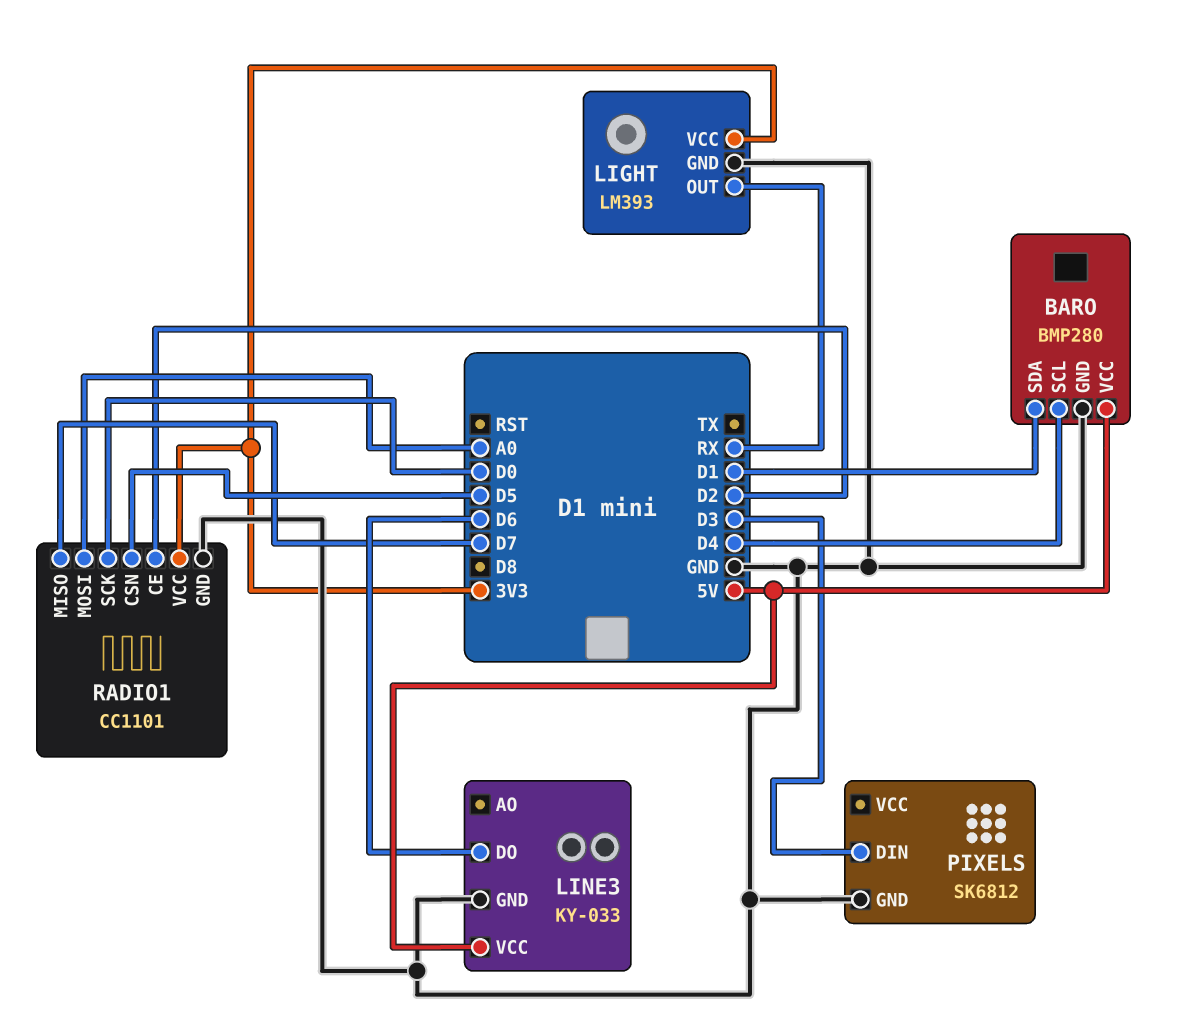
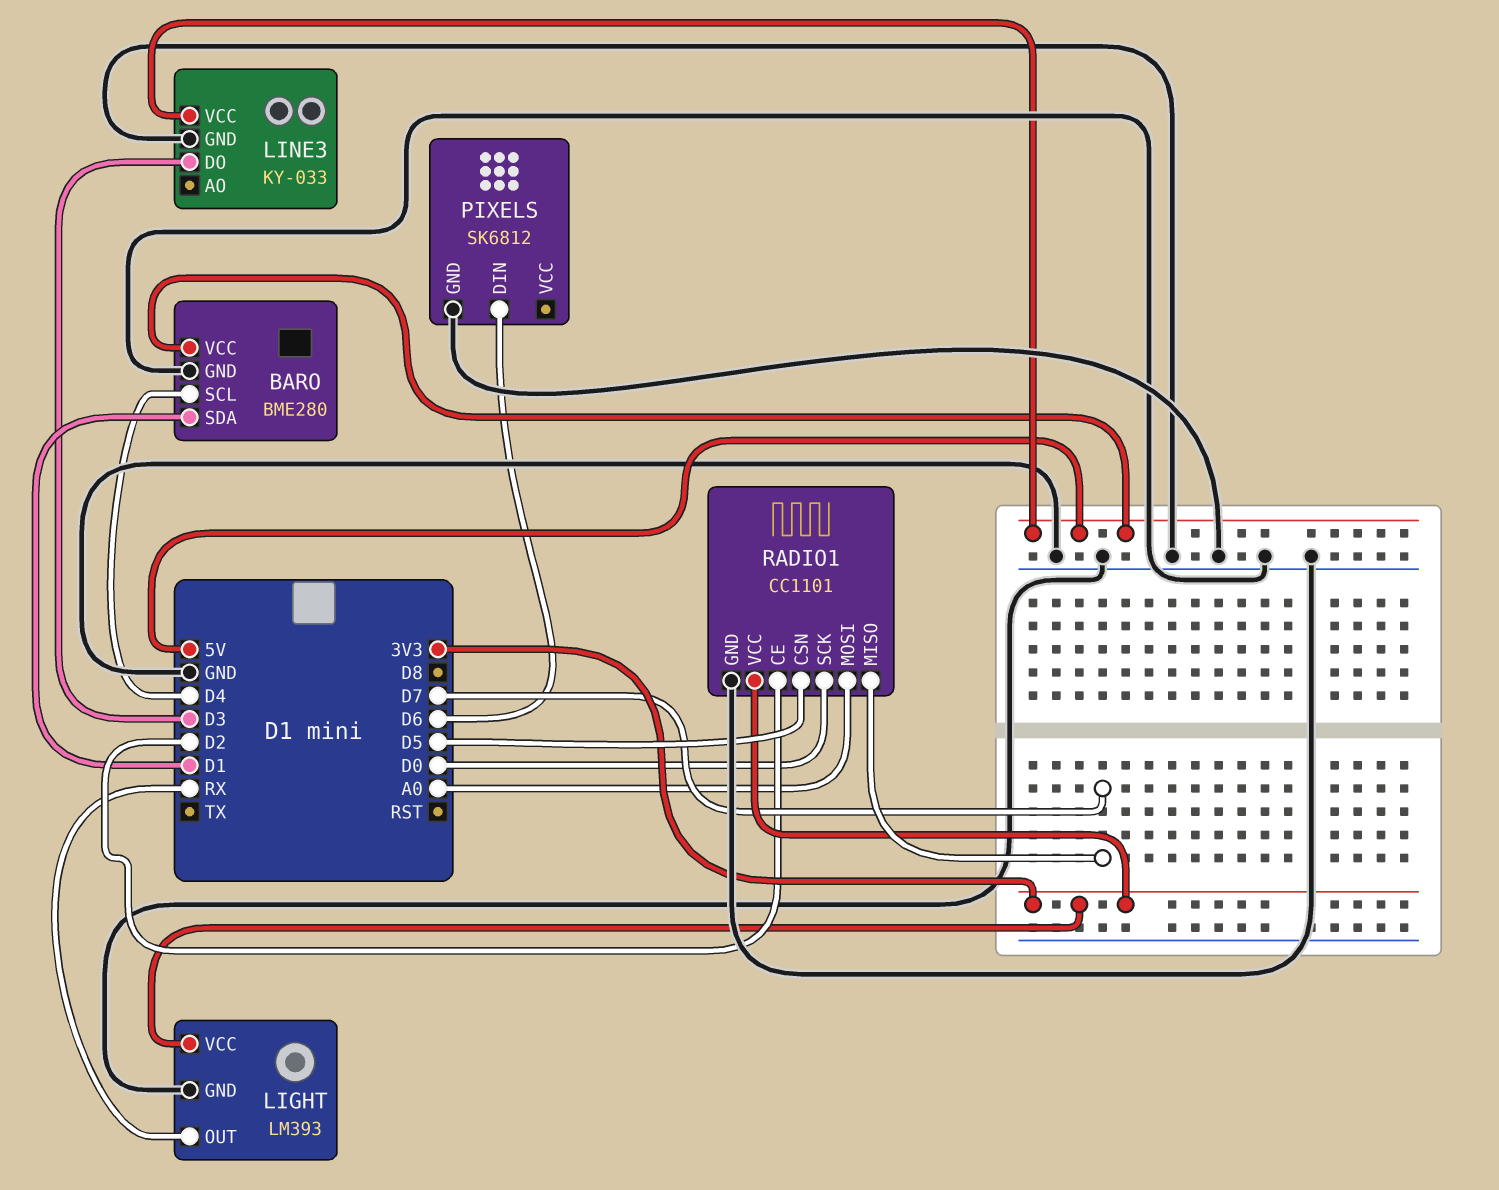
BARO: BMP280 -> BME280
LINE3 pin DO: D6 -> D3
PIXELS pin DIN: D3 -> D6

